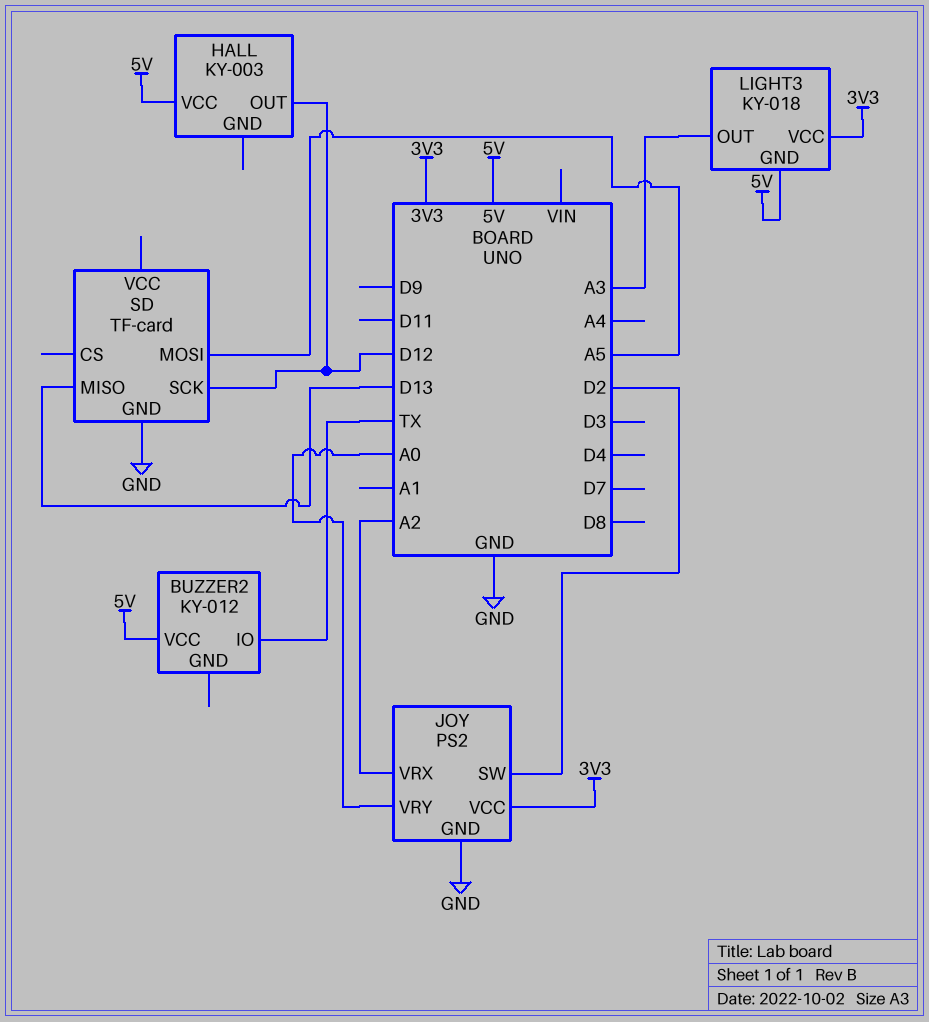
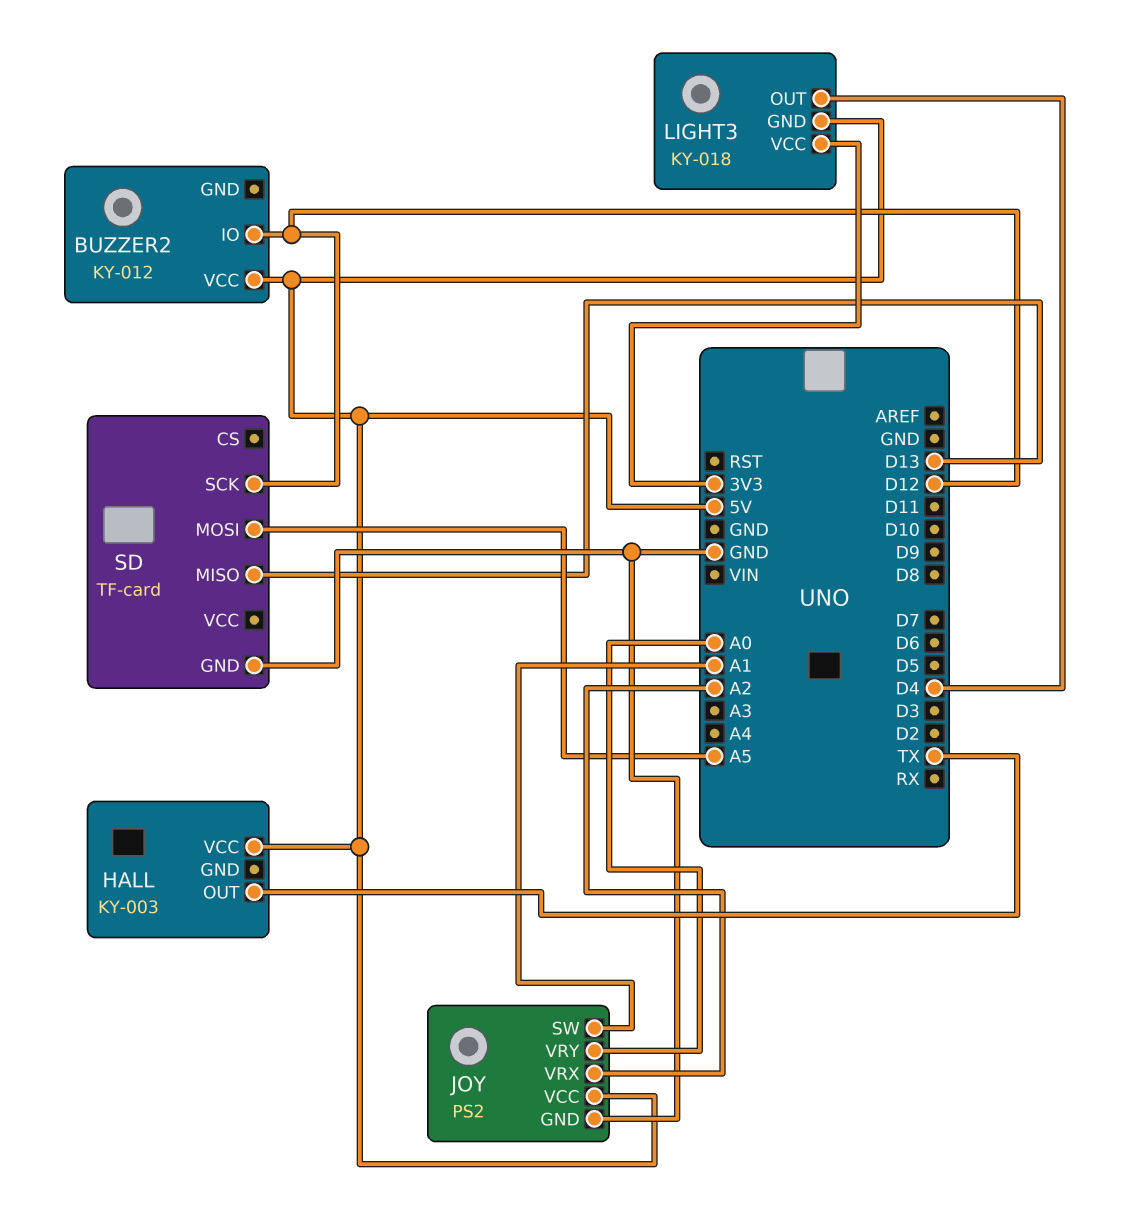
BUZZER2 pin IO: TX -> D12
HALL pin OUT: D12 -> TX
JOY pin SW: D2 -> A1
JOY pin VCC: 3V3 -> 5V
LIGHT3 pin OUT: A3 -> D4

